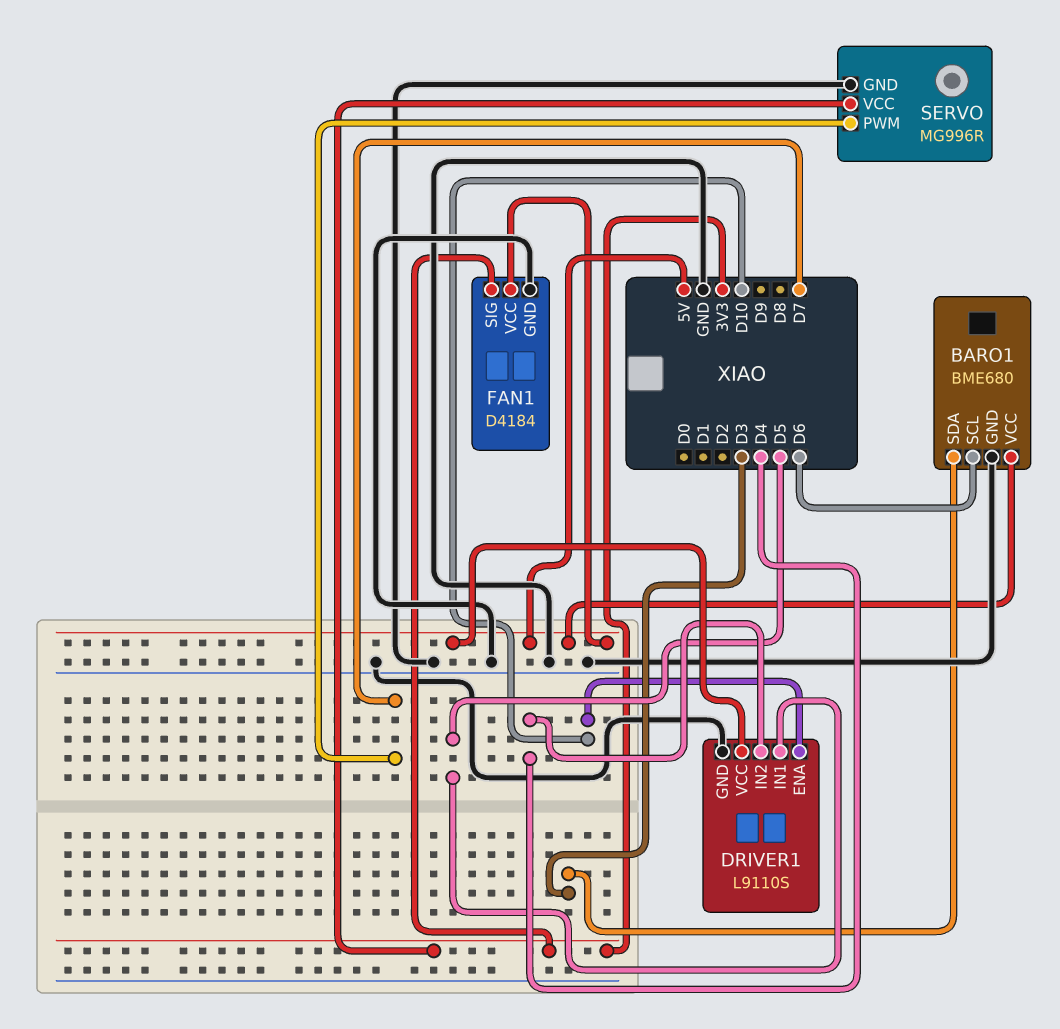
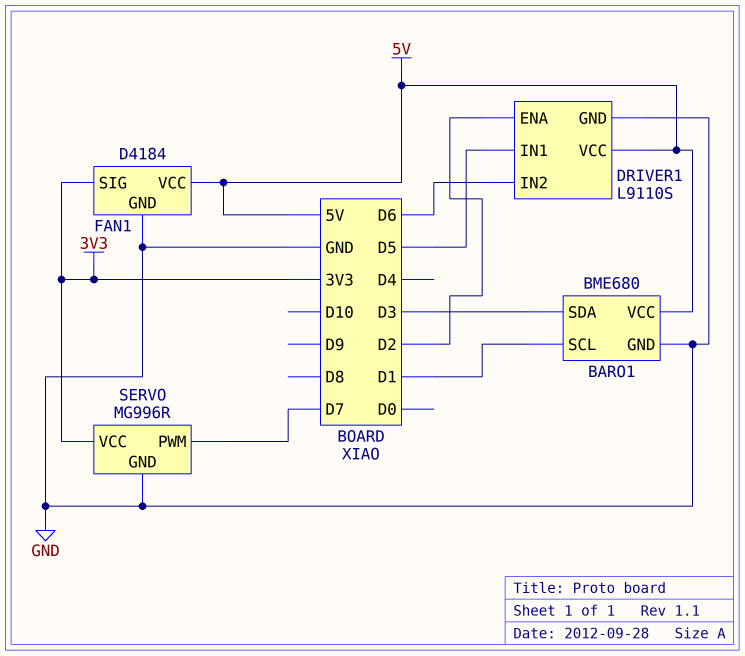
BARO1 pin SCL: D6 -> D1
DRIVER1 pin ENA: D10 -> D2
DRIVER1 pin IN2: D4 -> D6

